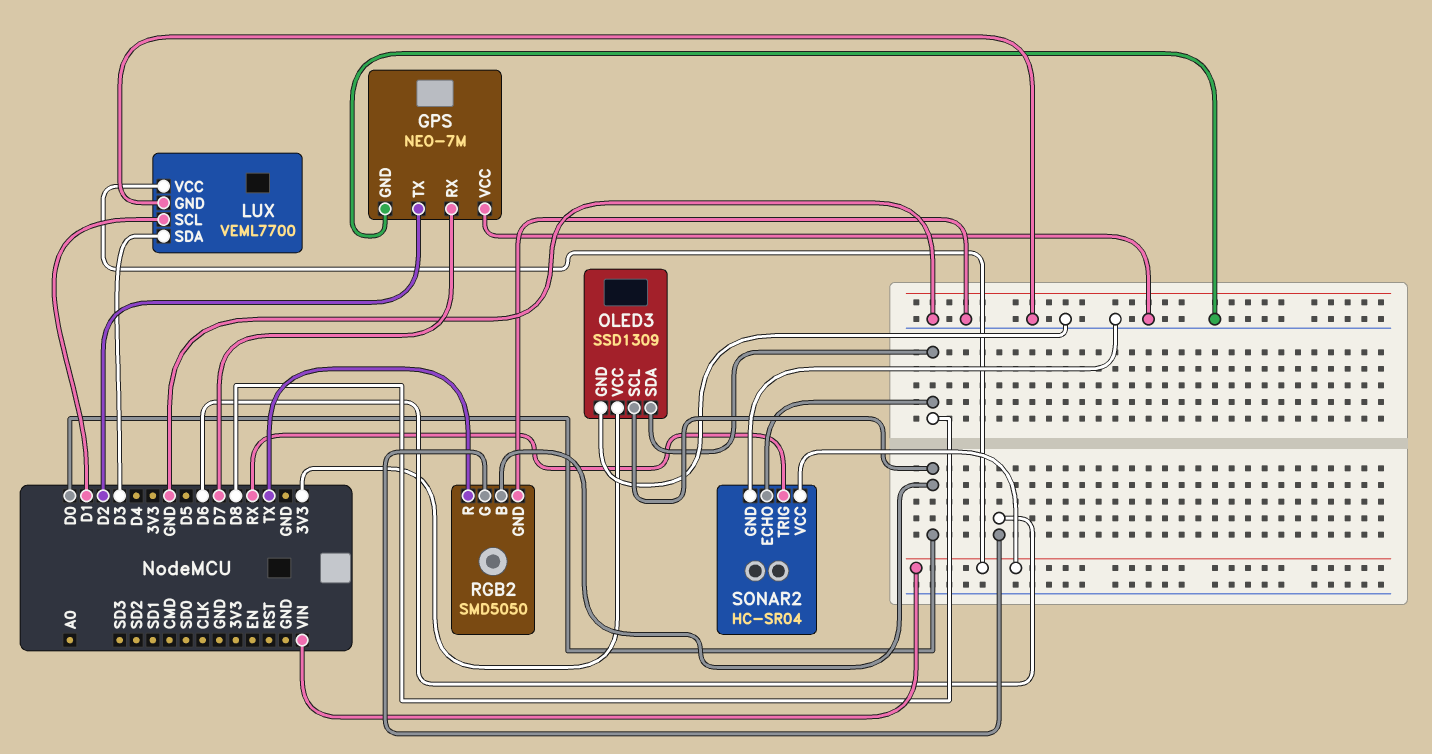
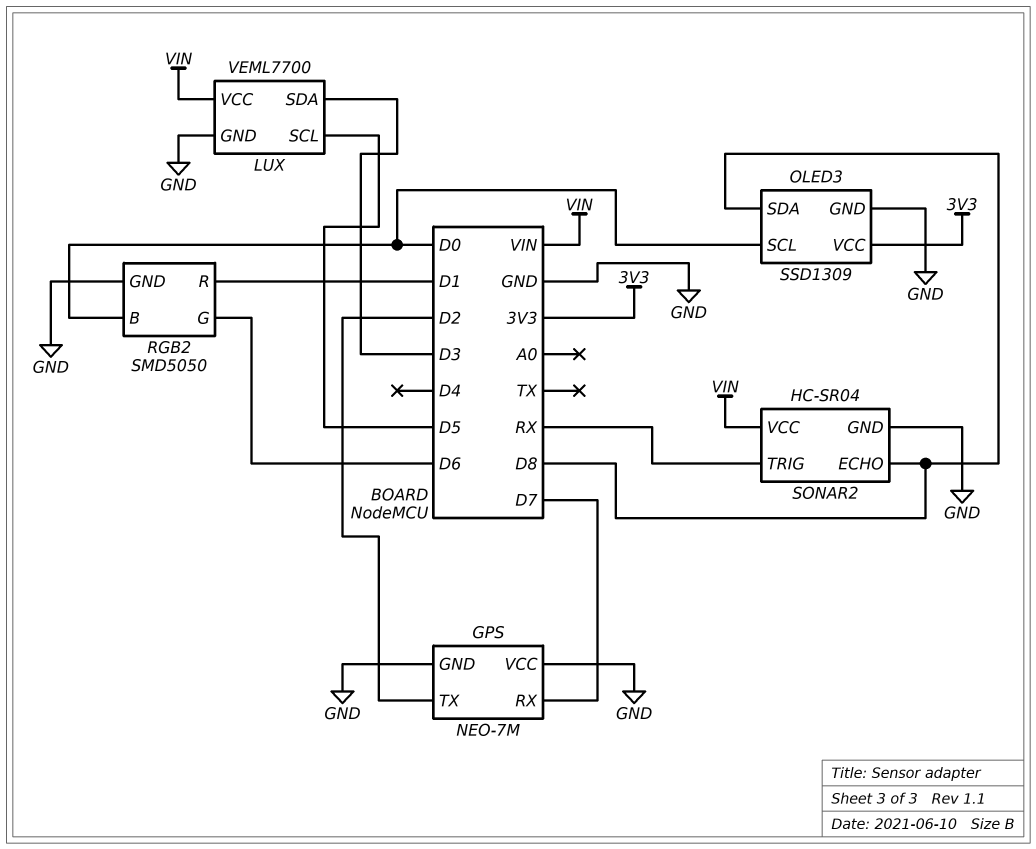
LUX pin SCL: D1 -> D5
RGB2 pin R: TX -> D1

